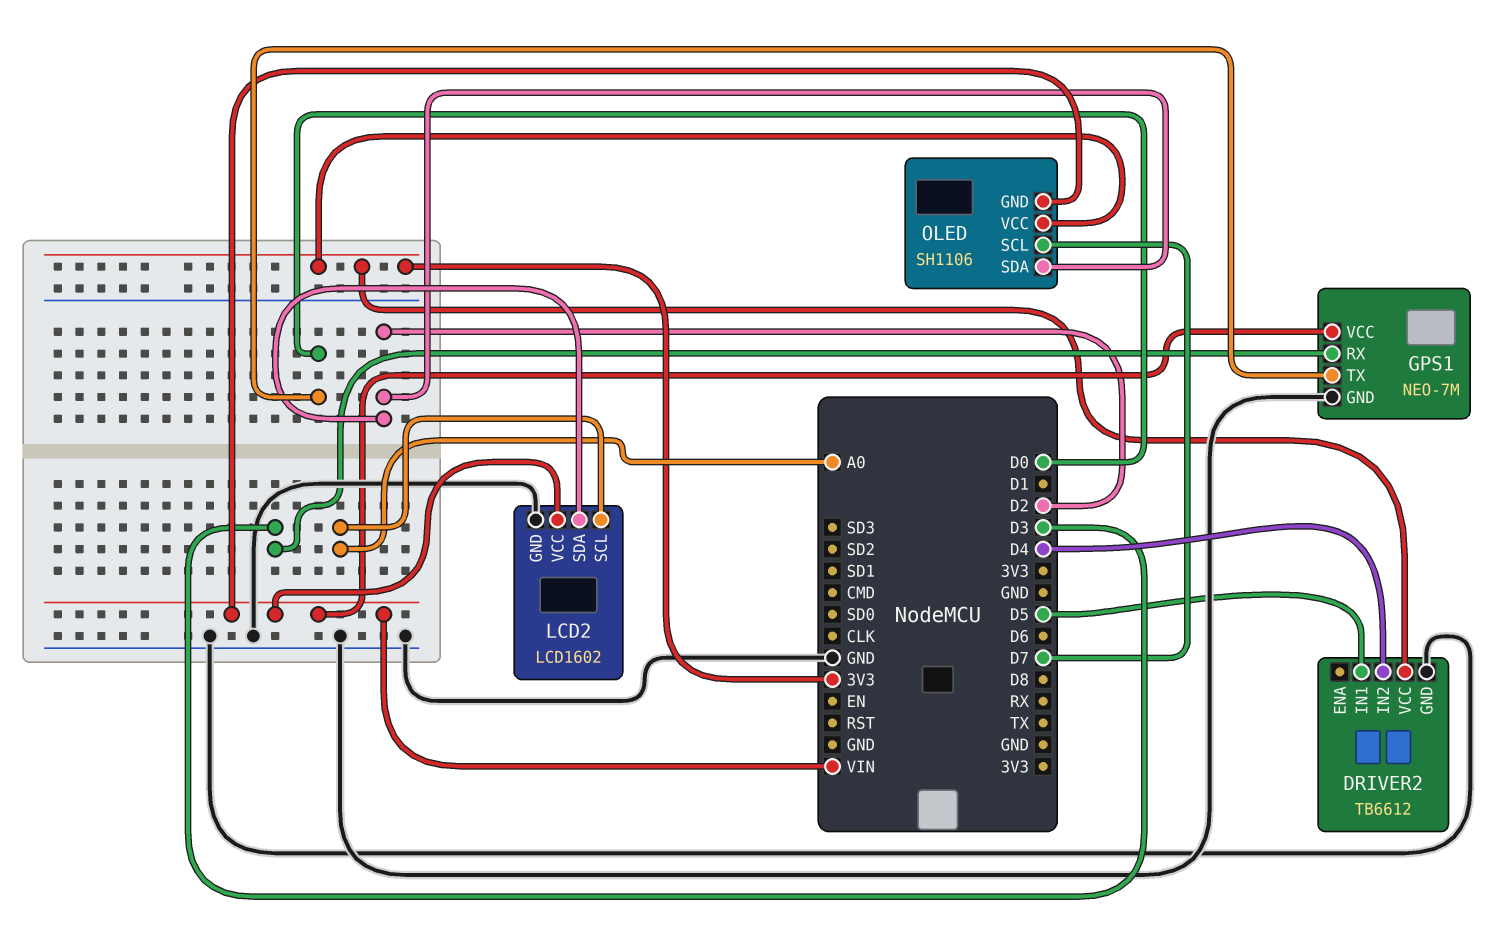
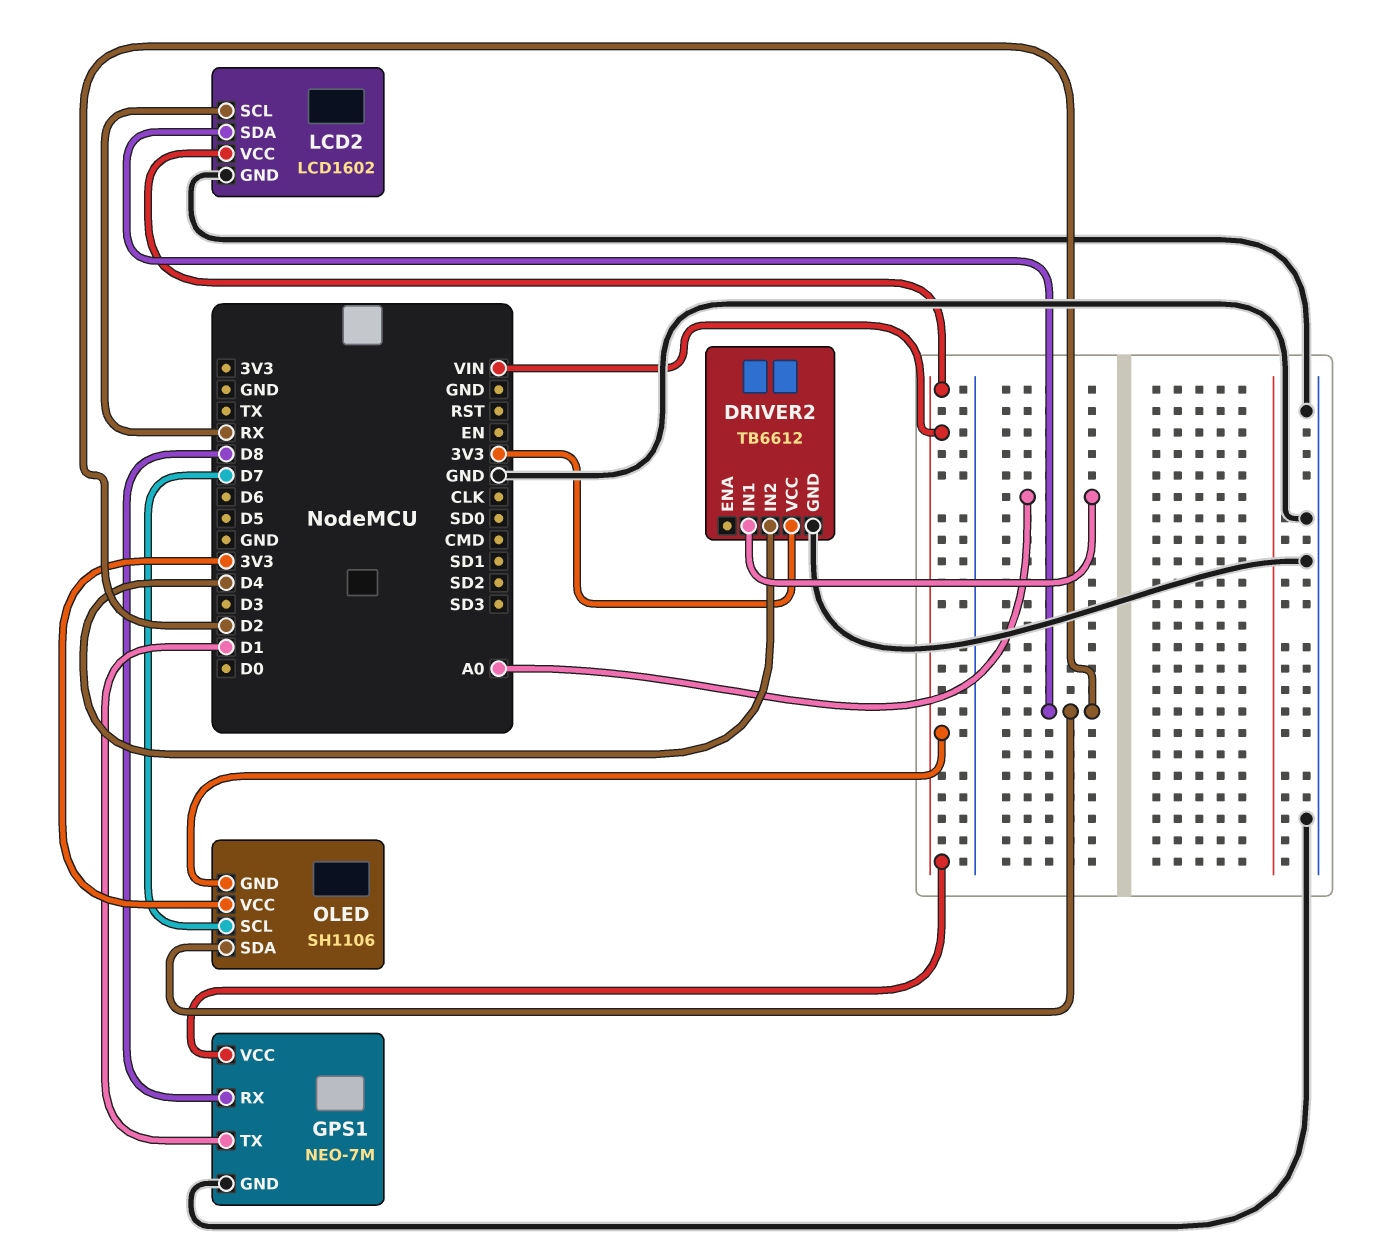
DRIVER2 pin IN1: D5 -> A0
GPS1 pin RX: D3 -> D8
GPS1 pin TX: D0 -> D1
LCD2 pin SCL: A0 -> RX

